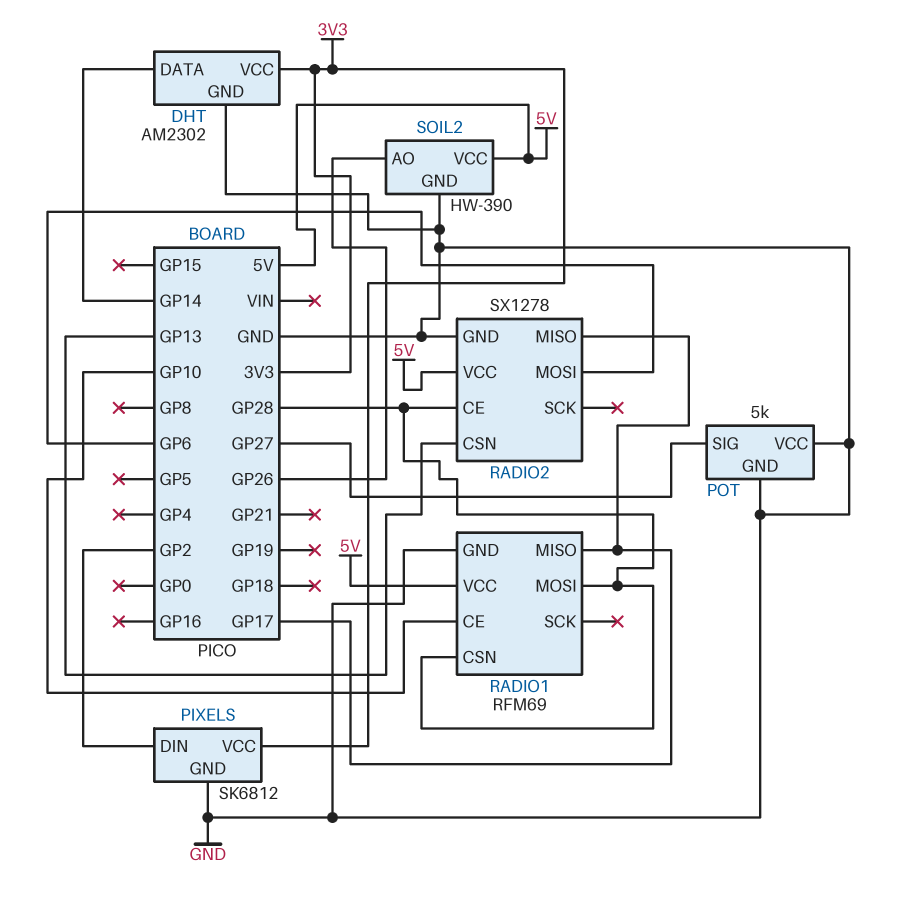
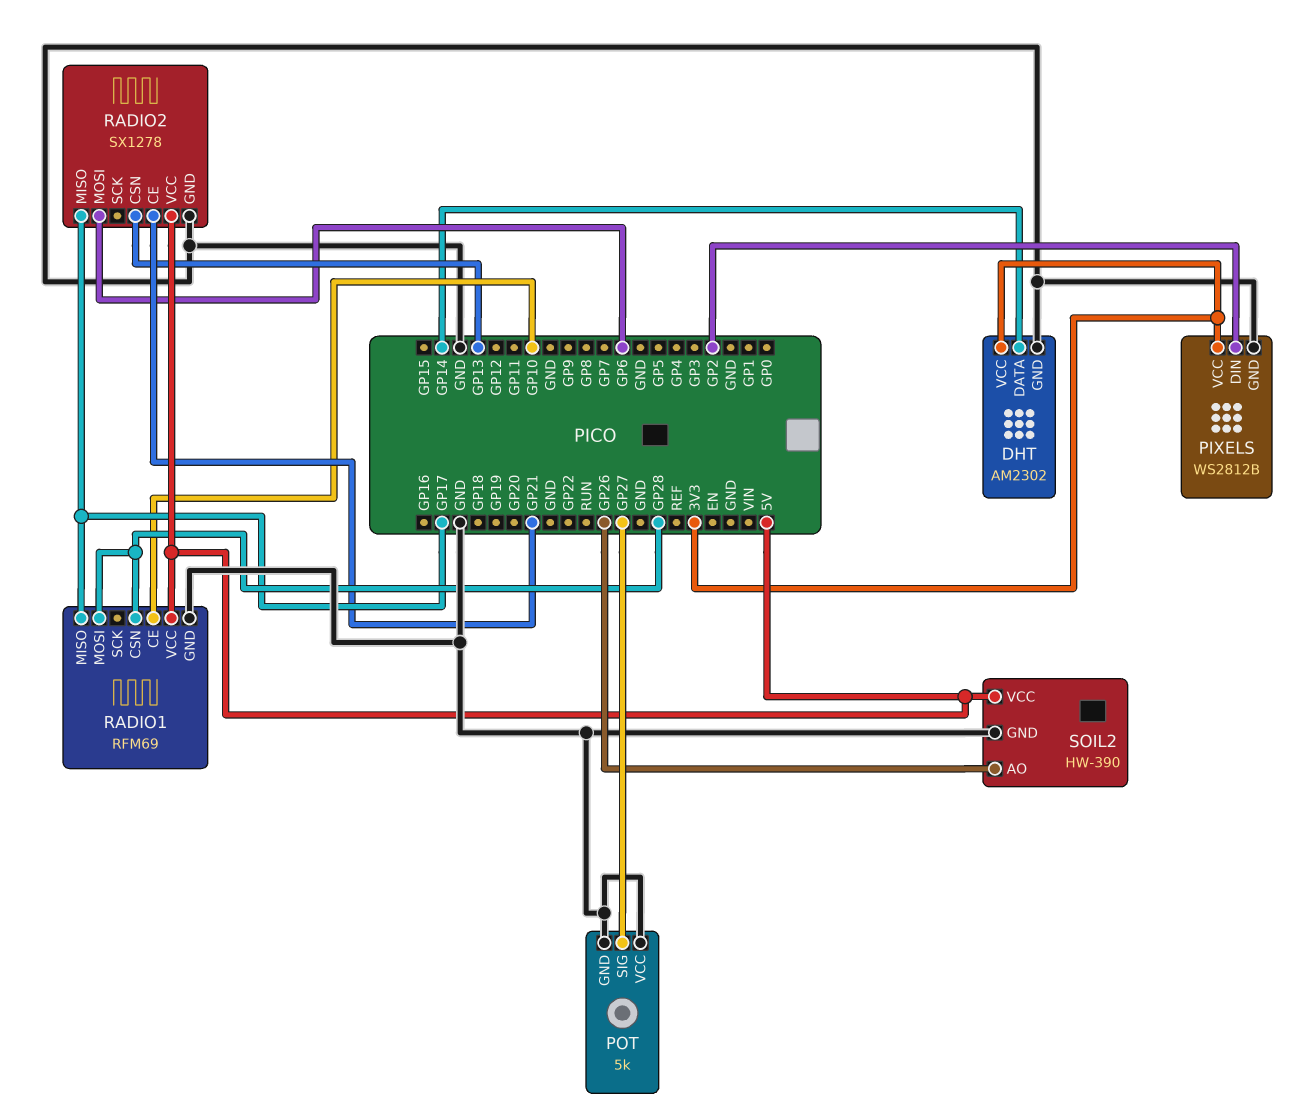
PIXELS: SK6812 -> WS2812B
RADIO2 pin CE: GP28 -> GP21

